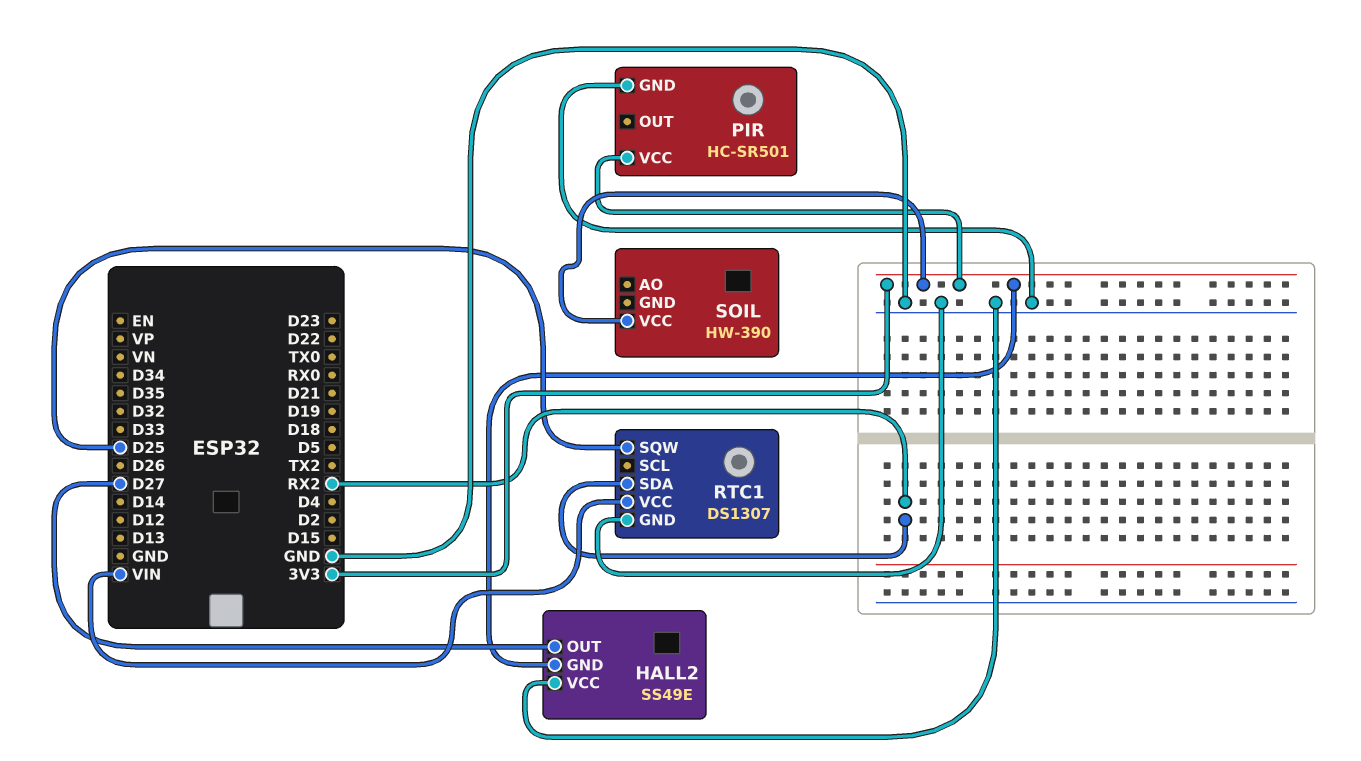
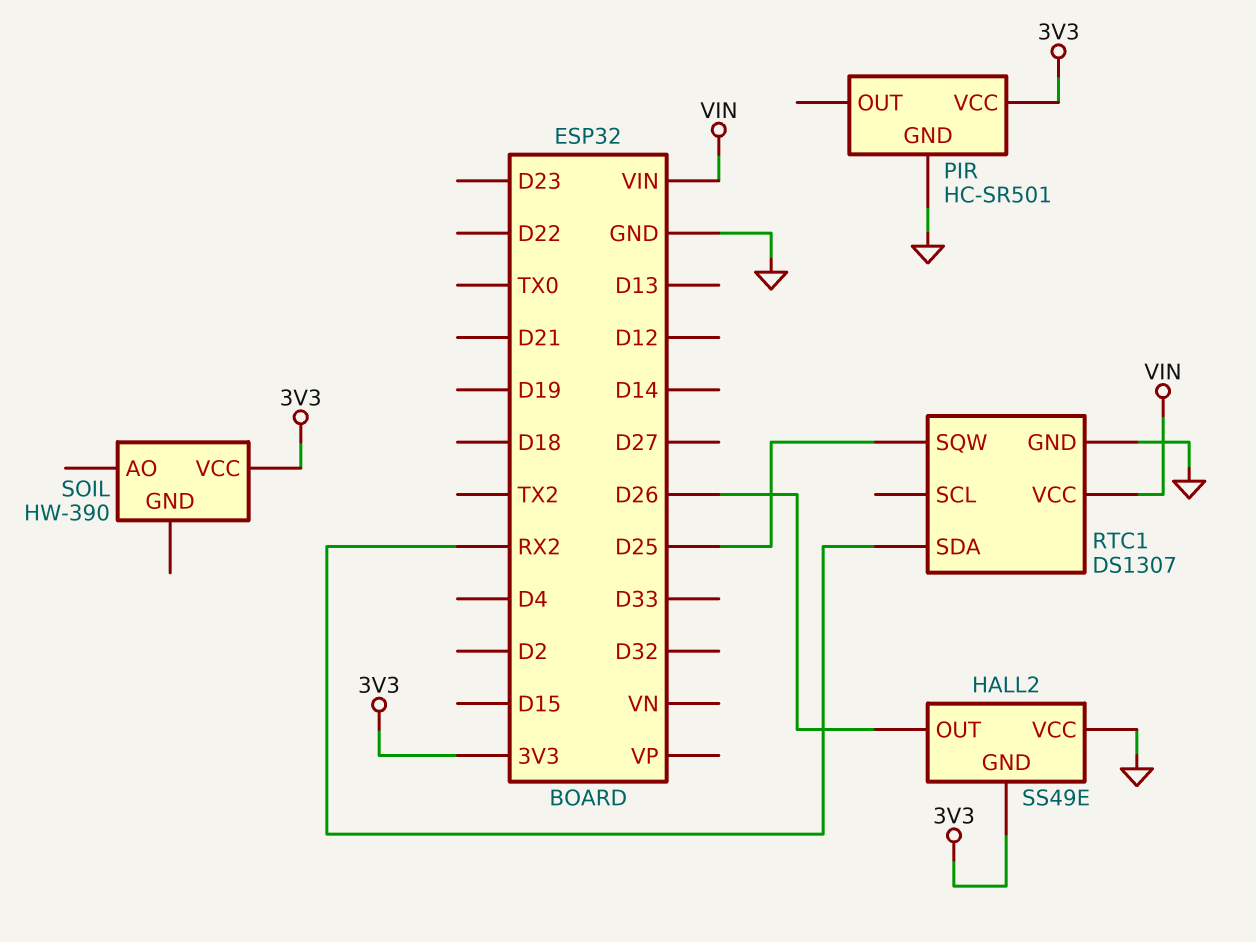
HALL2 pin OUT: D27 -> D26

